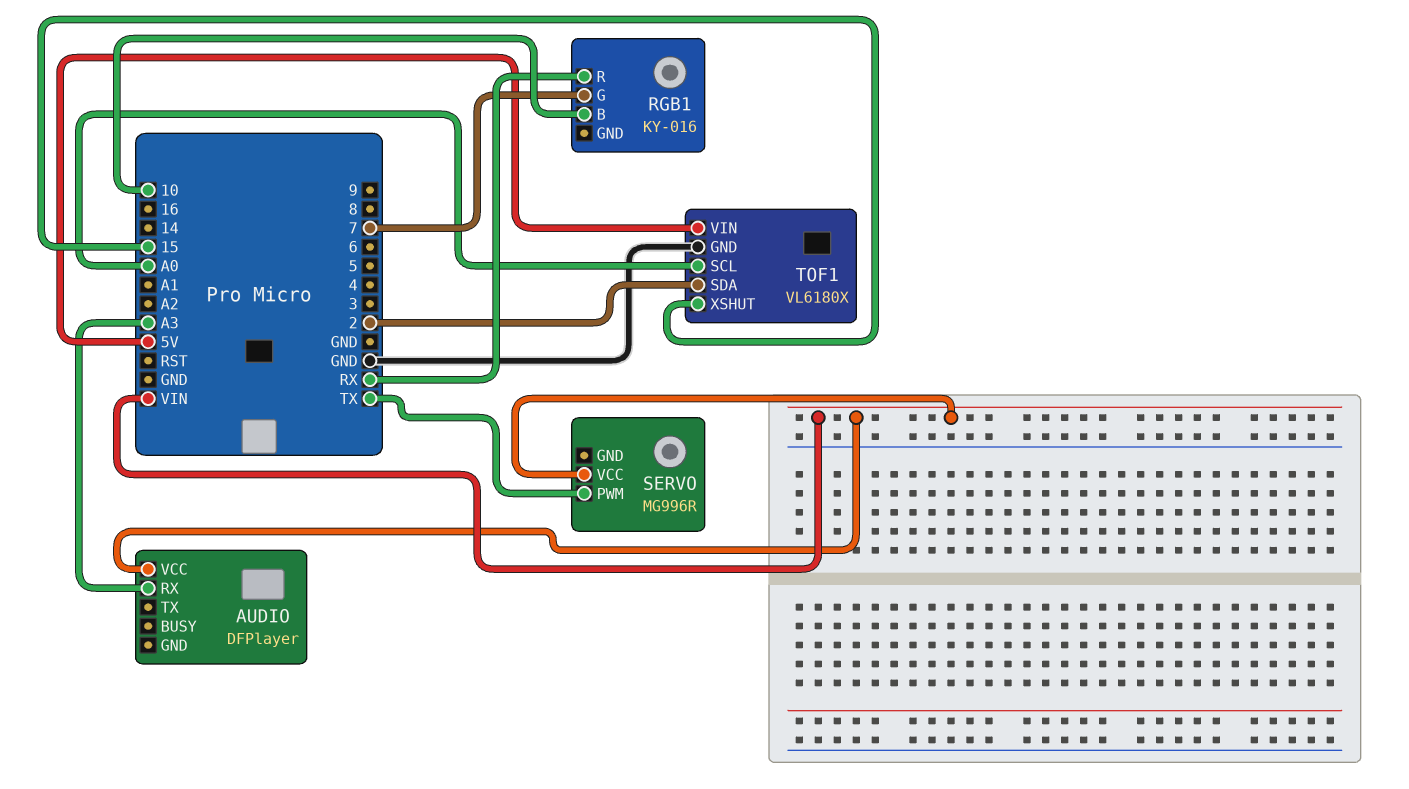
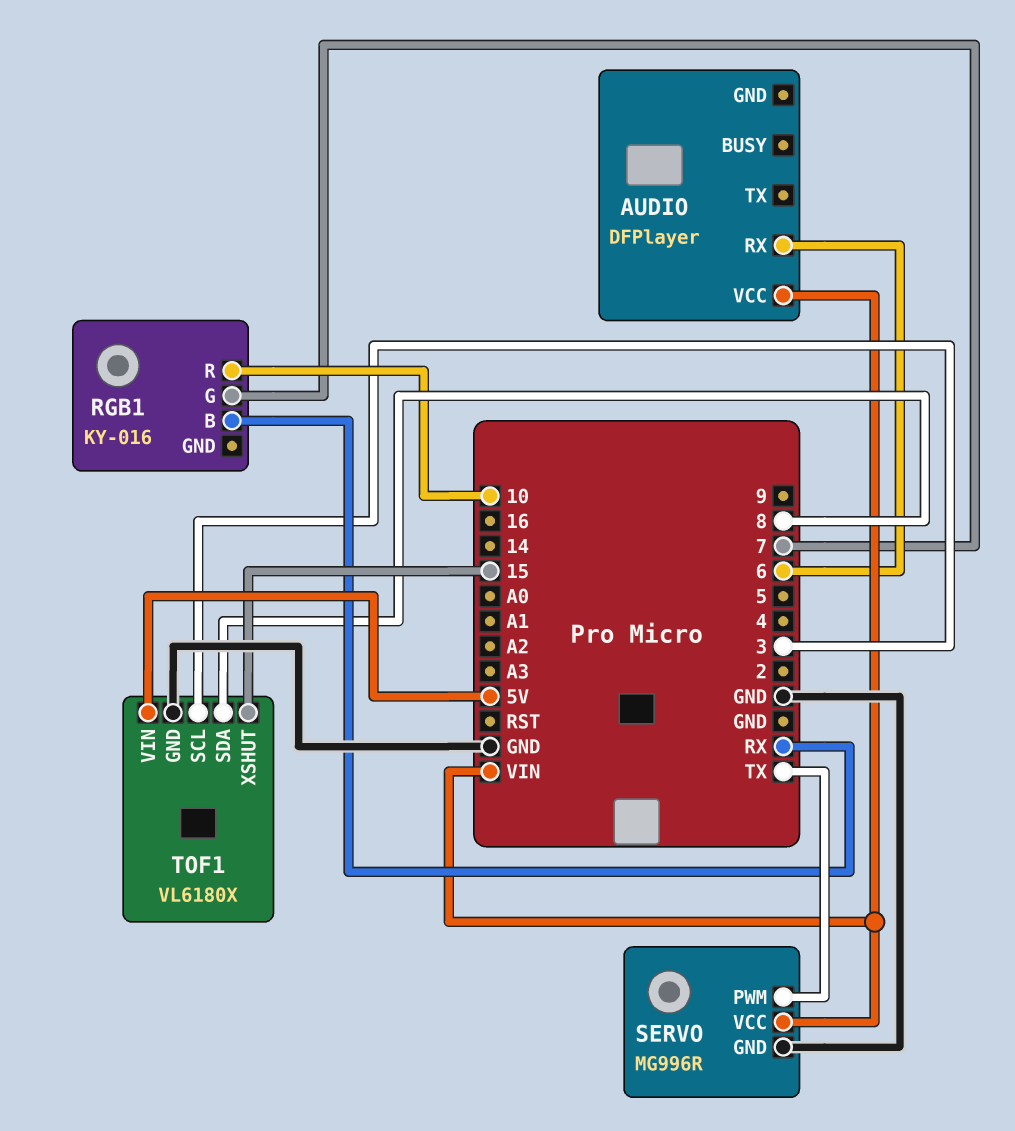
AUDIO pin RX: A3 -> 6
RGB1 pin B: 10 -> RX
RGB1 pin R: RX -> 10
SERVO pin GND: none -> GND
TOF1 pin SCL: A0 -> 3
TOF1 pin SDA: 2 -> 8

